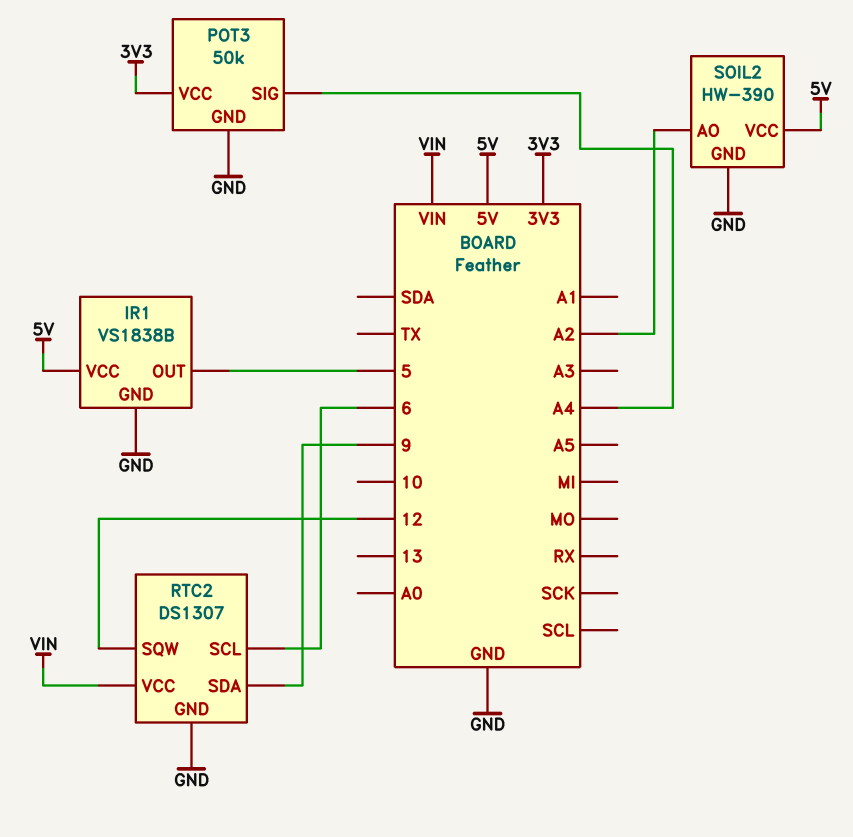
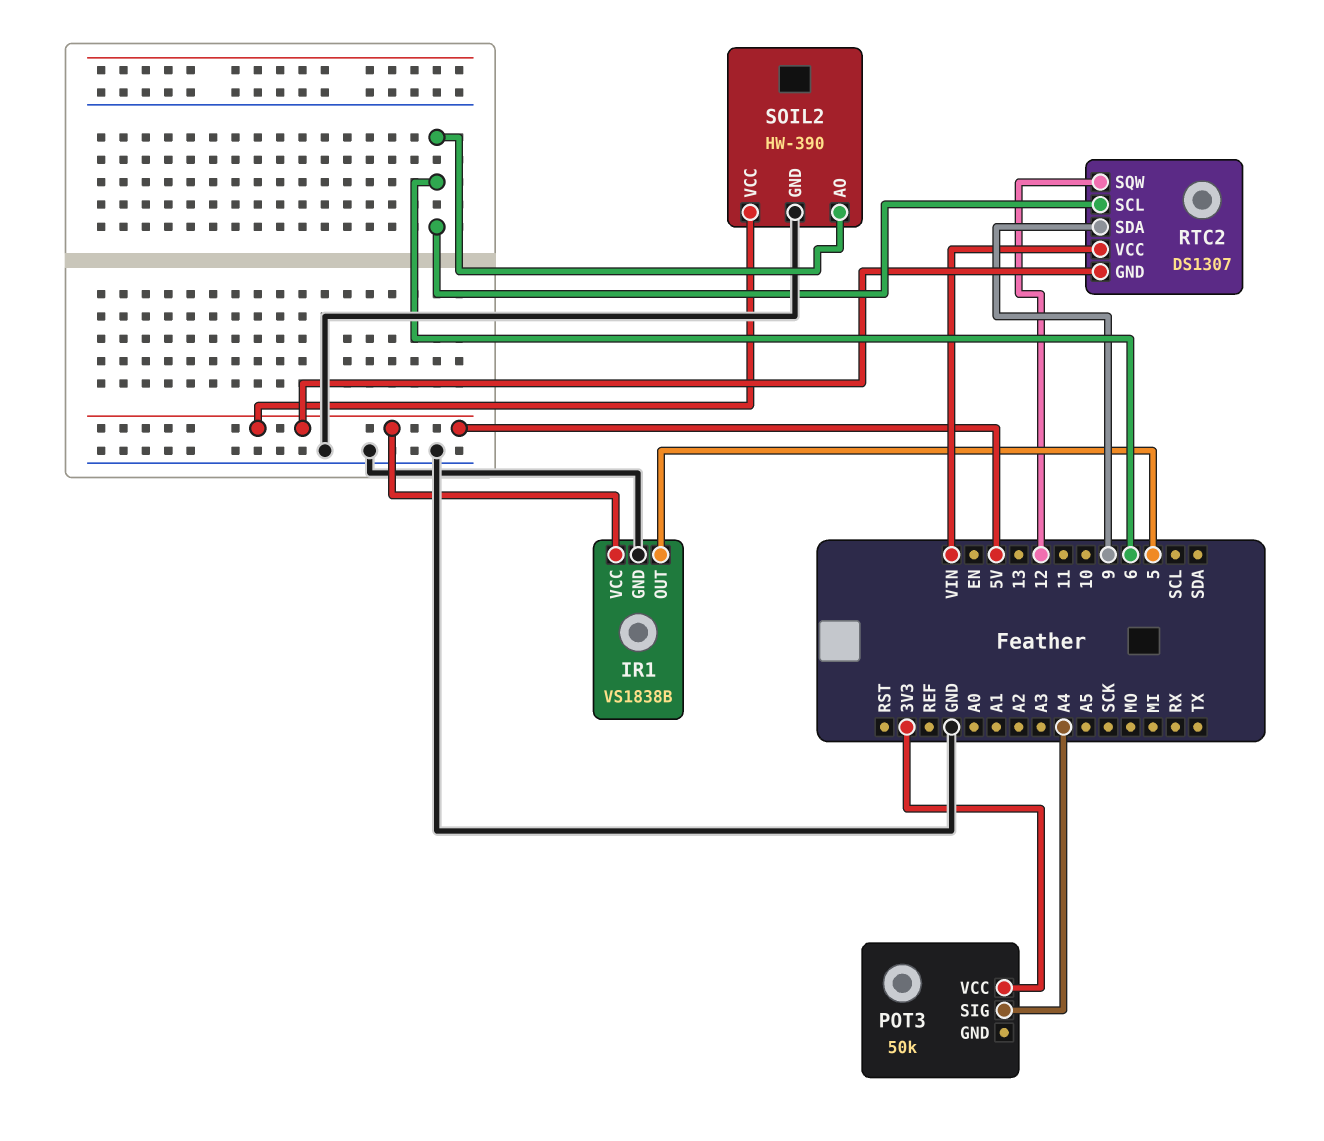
POT3 pin GND: GND -> none
RTC2 pin GND: GND -> 5V
SOIL2 pin AO: A2 -> 6

